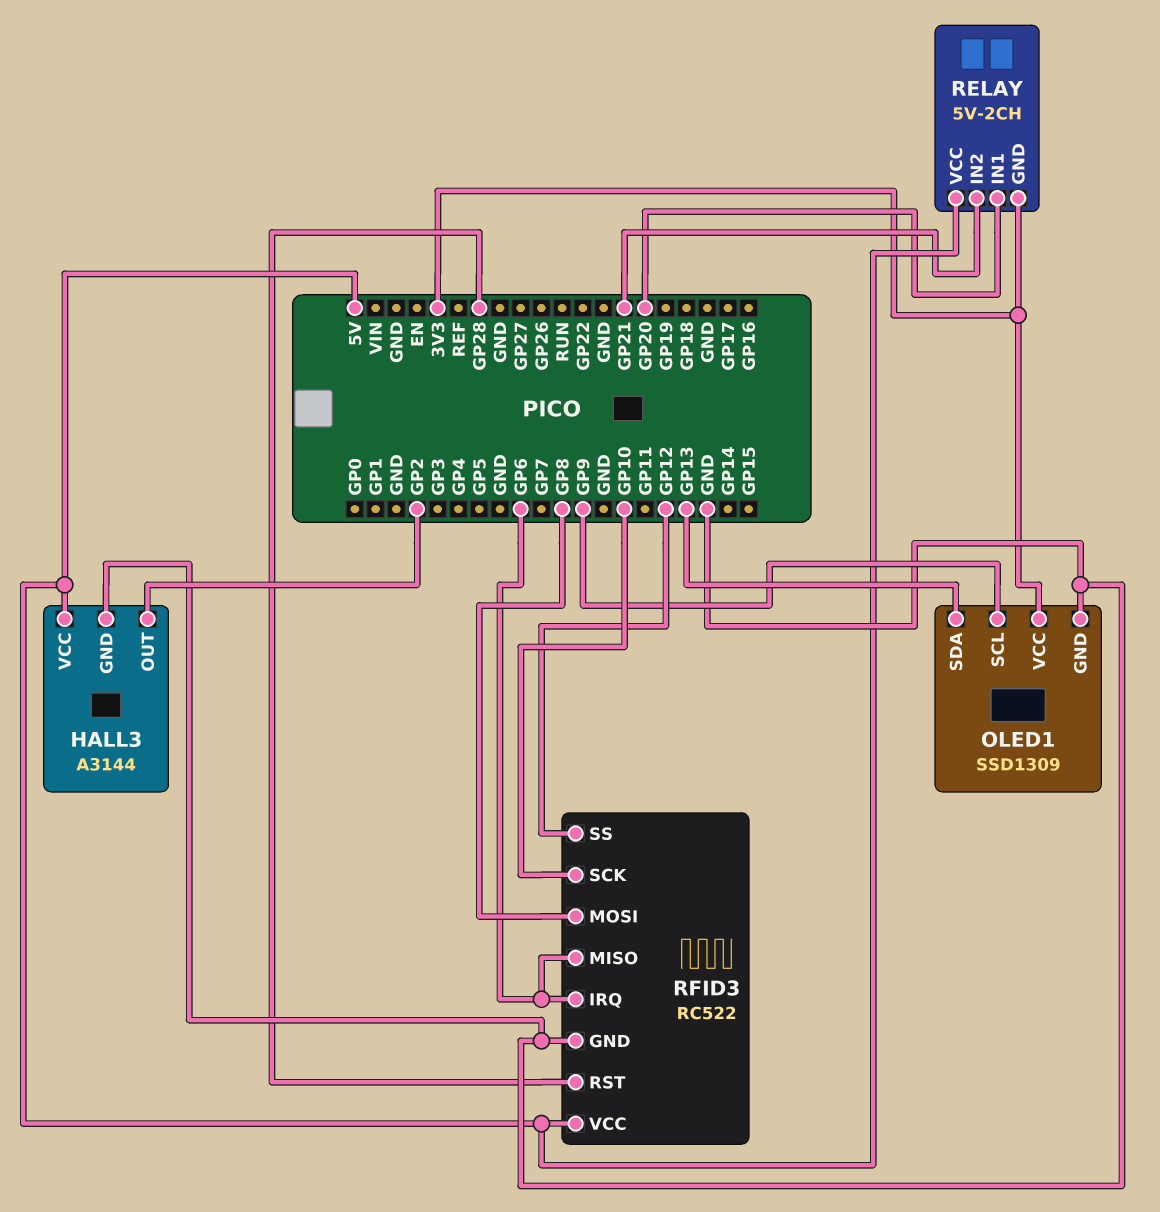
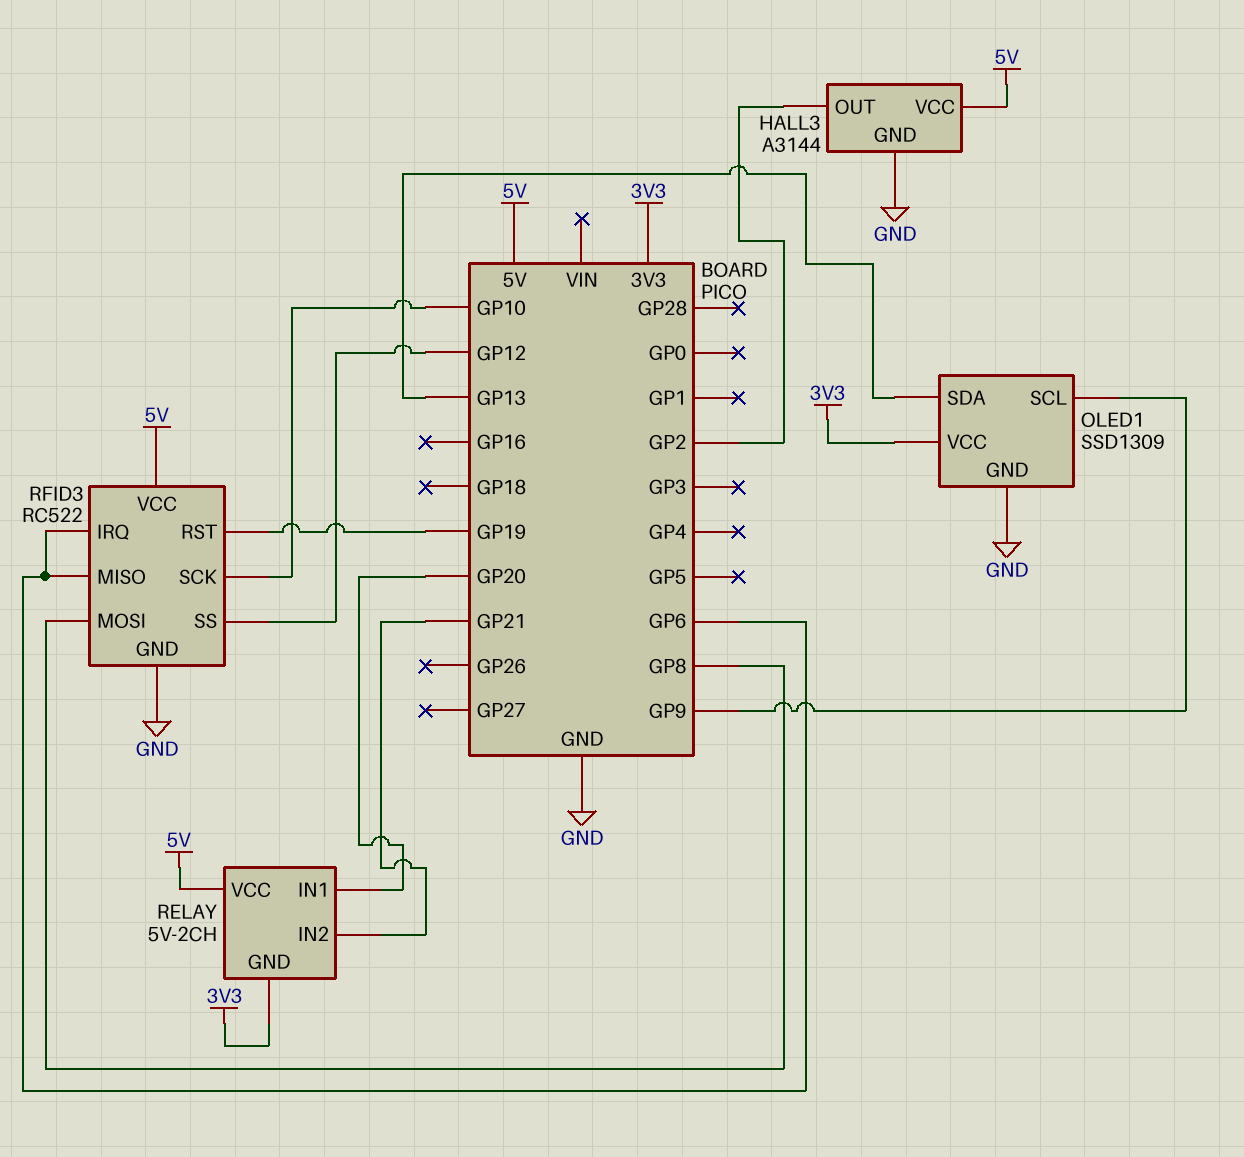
RFID3 pin RST: GP28 -> GP19

